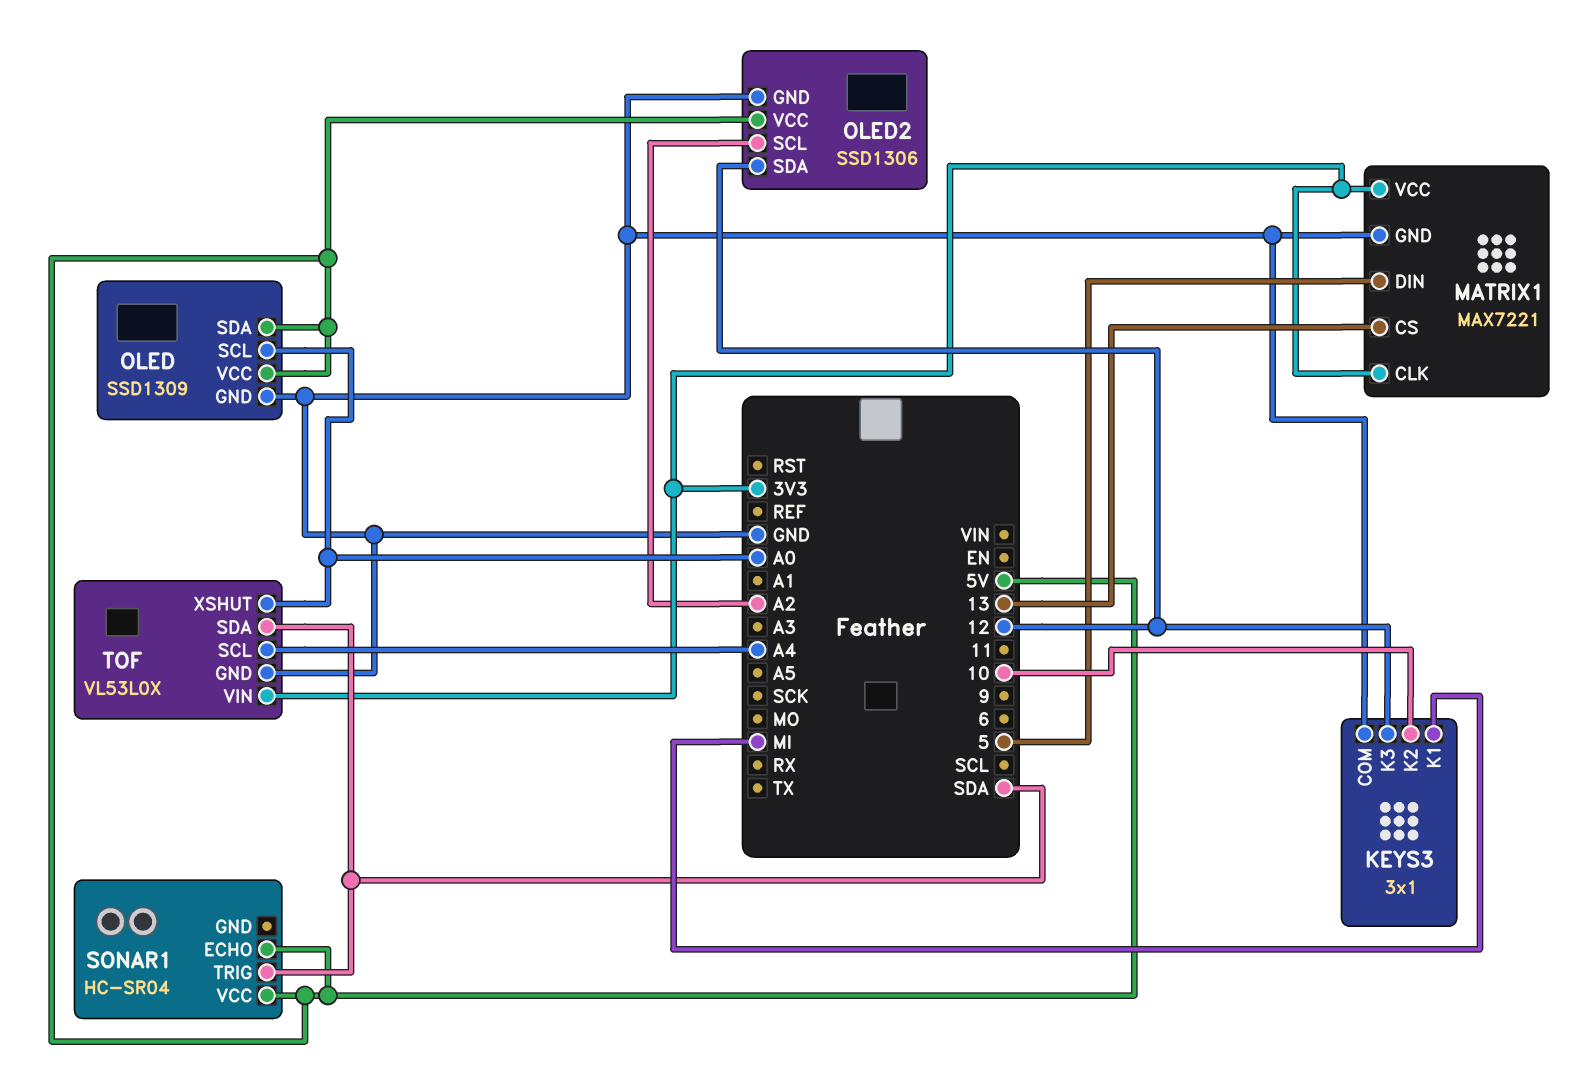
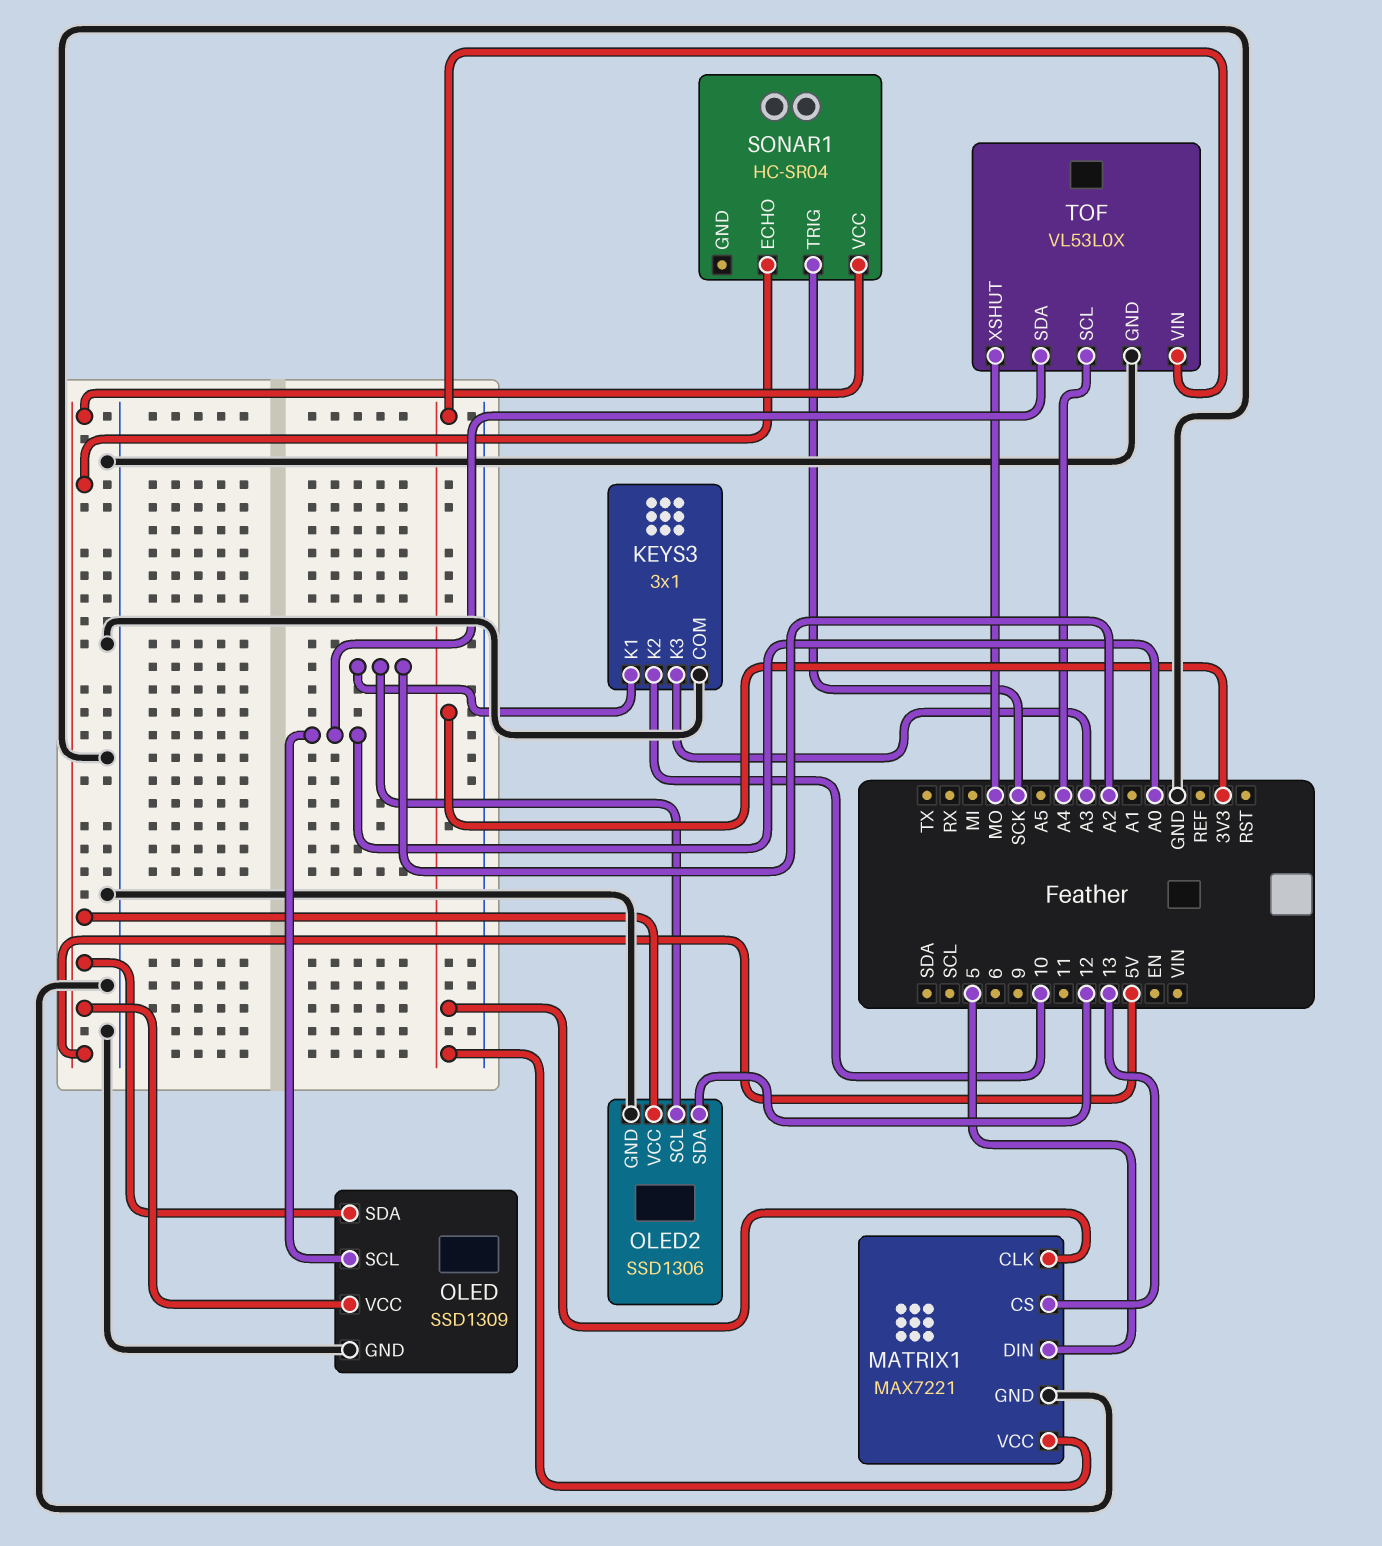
KEYS3 pin K1: MI -> A2
KEYS3 pin K3: 12 -> A3
SONAR1 pin TRIG: SDA -> SCK
TOF pin SDA: SDA -> A0
TOF pin XSHUT: A0 -> MO

